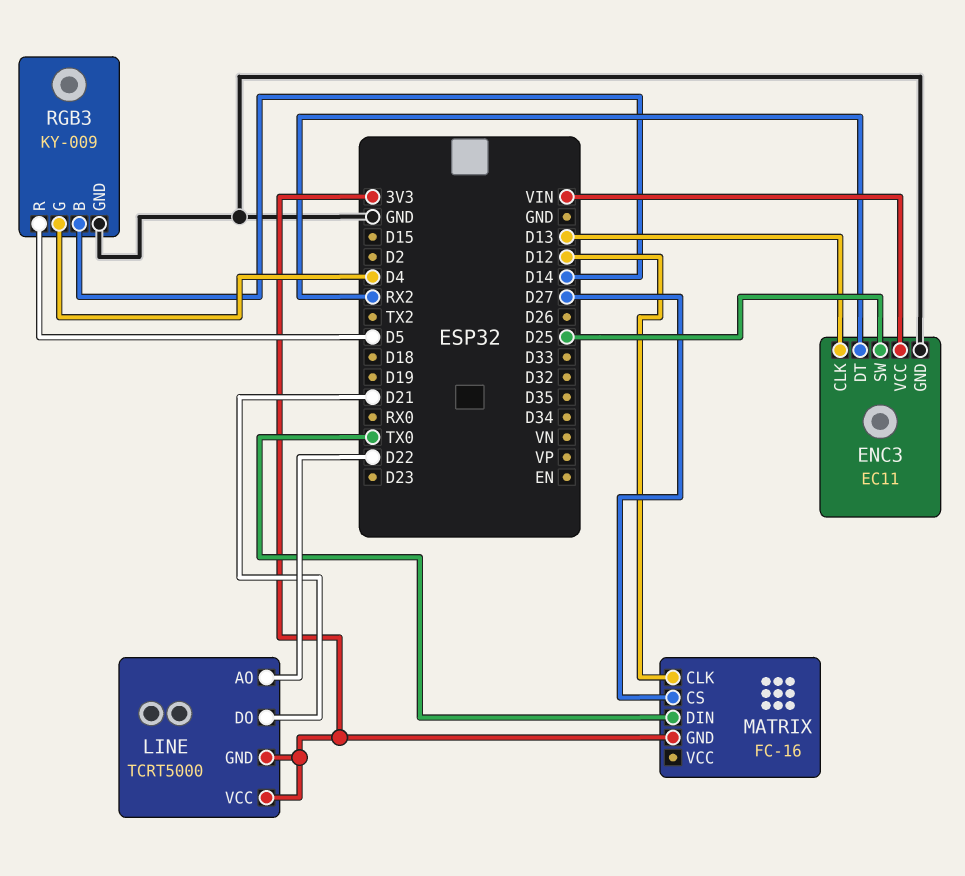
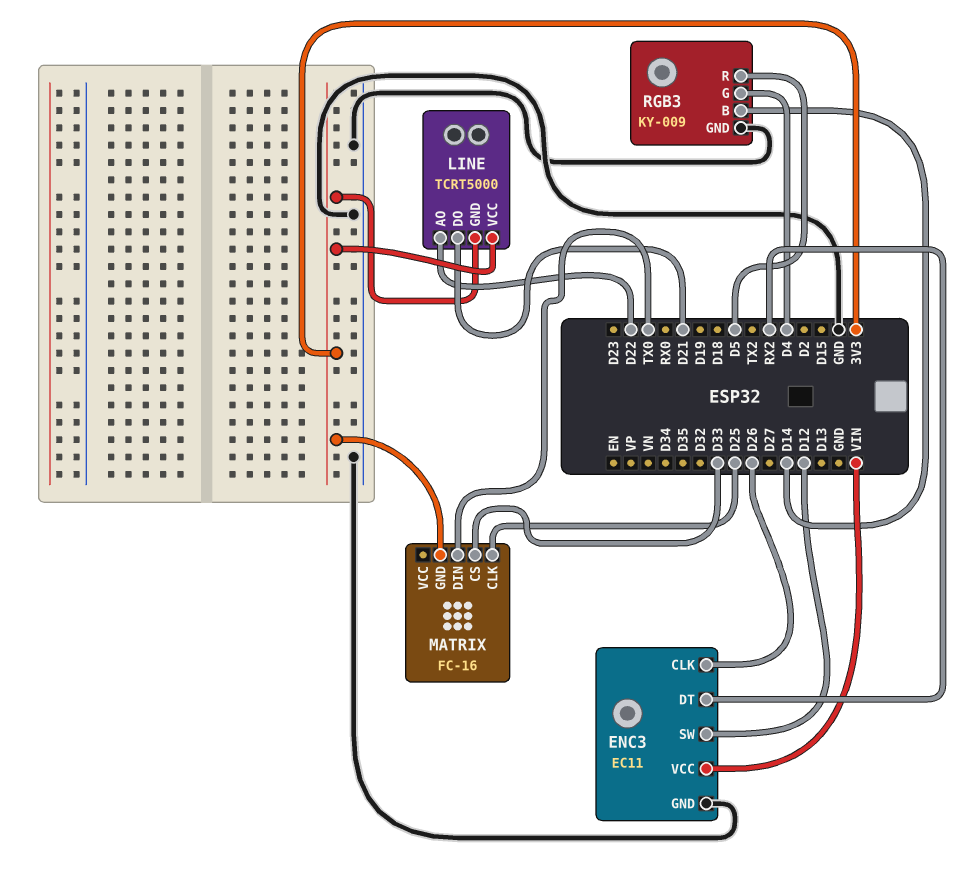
ENC3 pin CLK: D13 -> D26
ENC3 pin SW: D25 -> D12
MATRIX pin CLK: D12 -> D25
MATRIX pin CS: D27 -> D33

